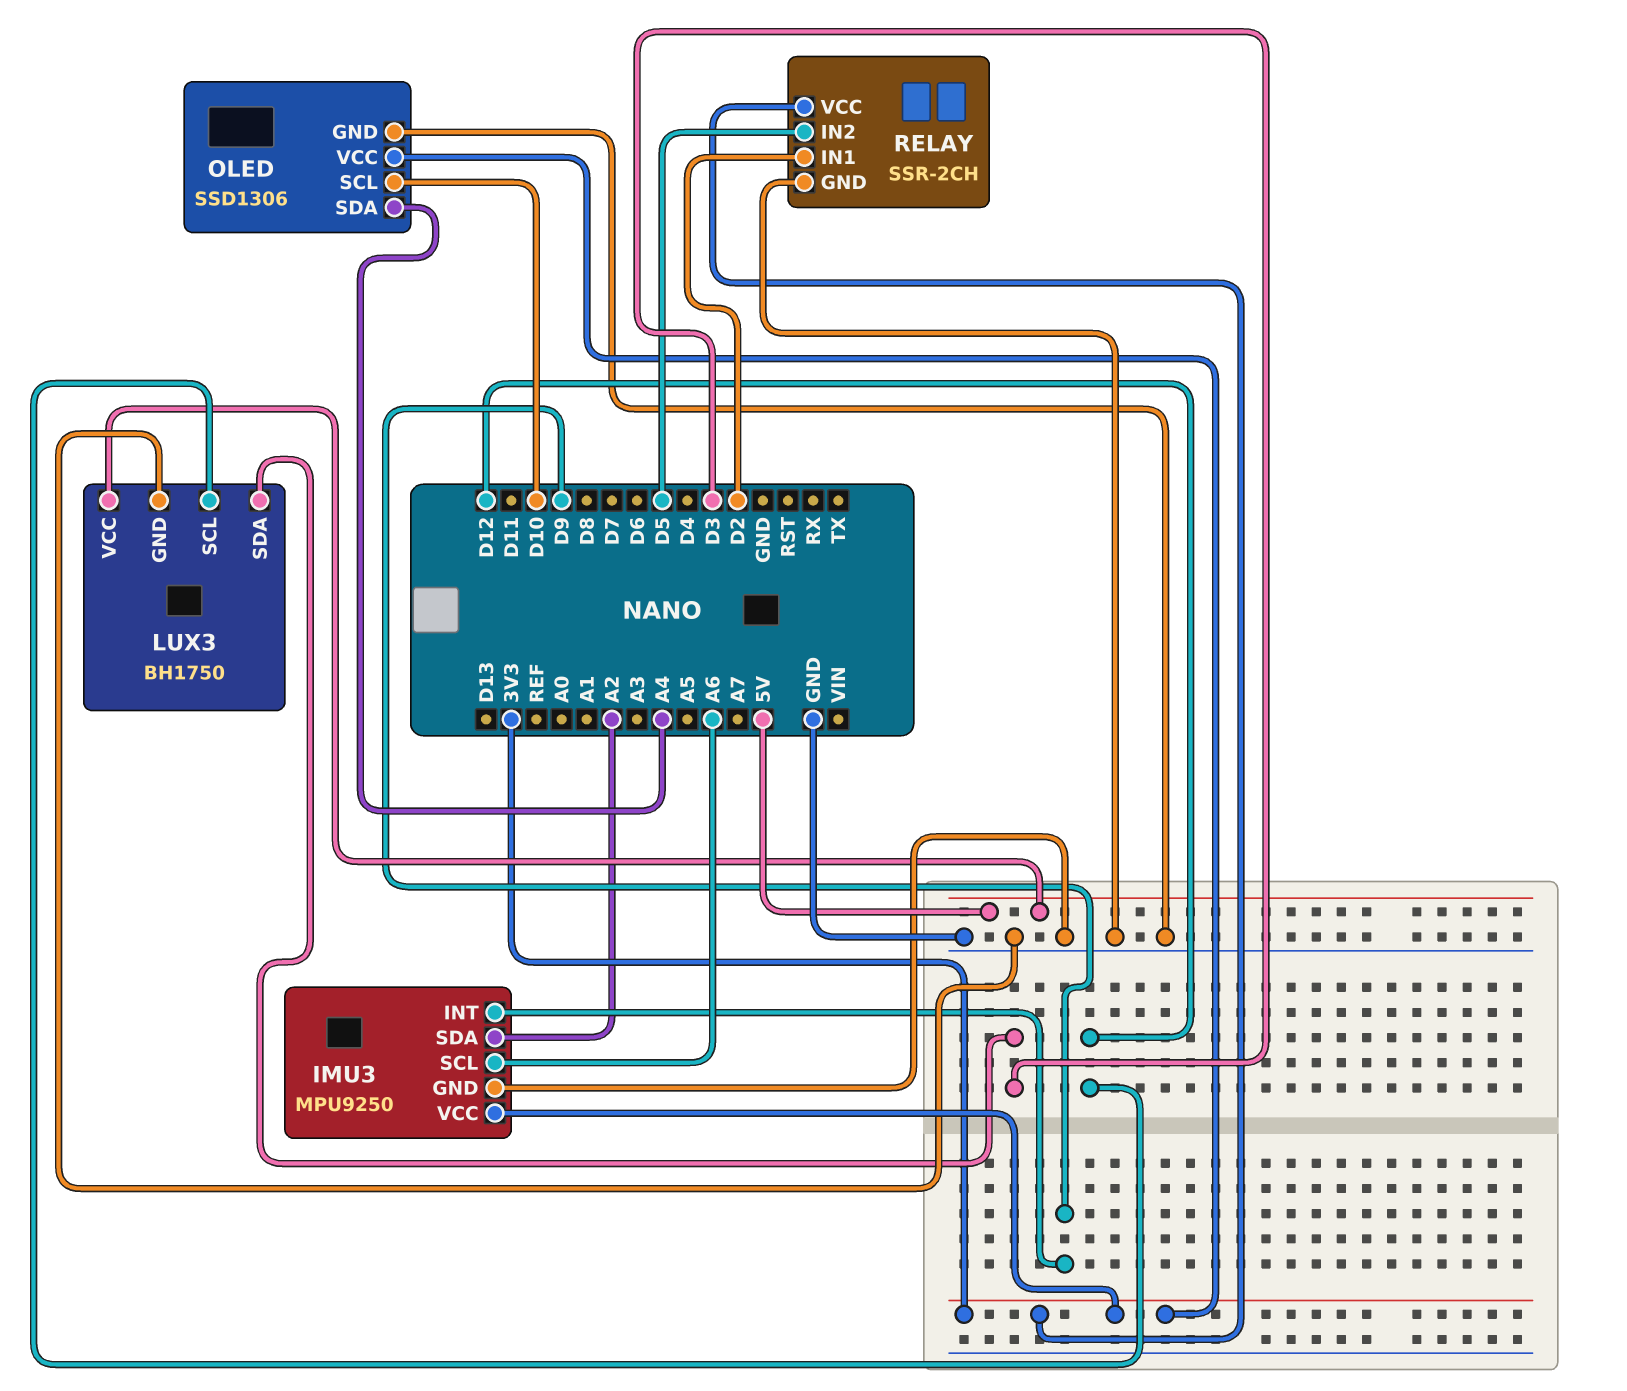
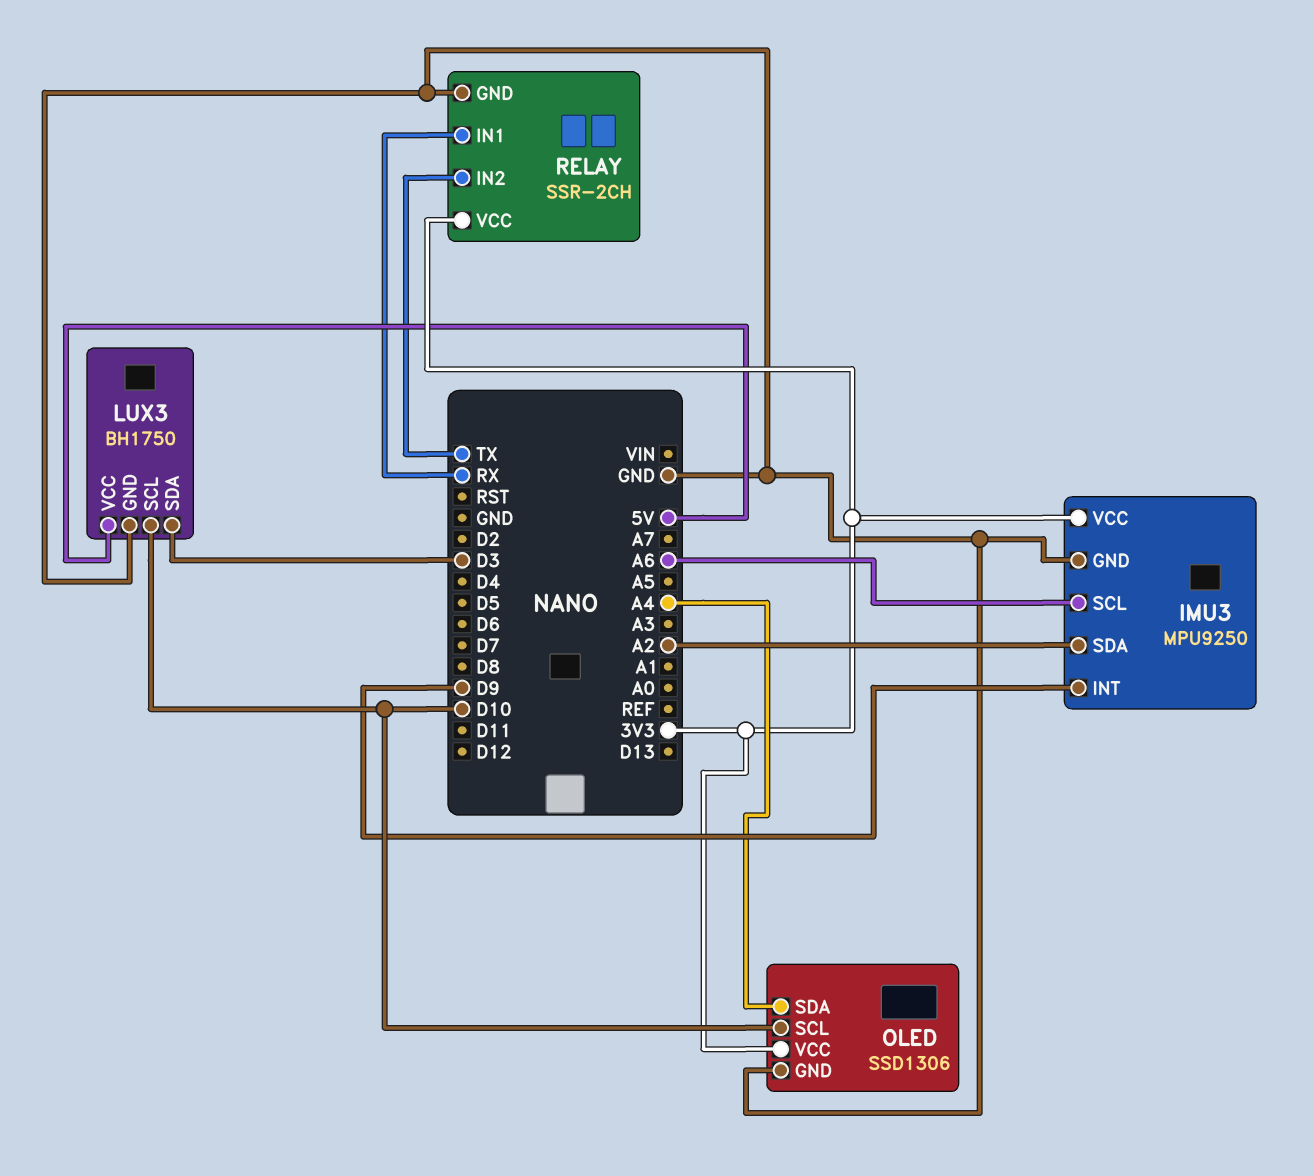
LUX3 pin SCL: D12 -> D10
RELAY pin IN1: D2 -> RX
RELAY pin IN2: D5 -> TX

